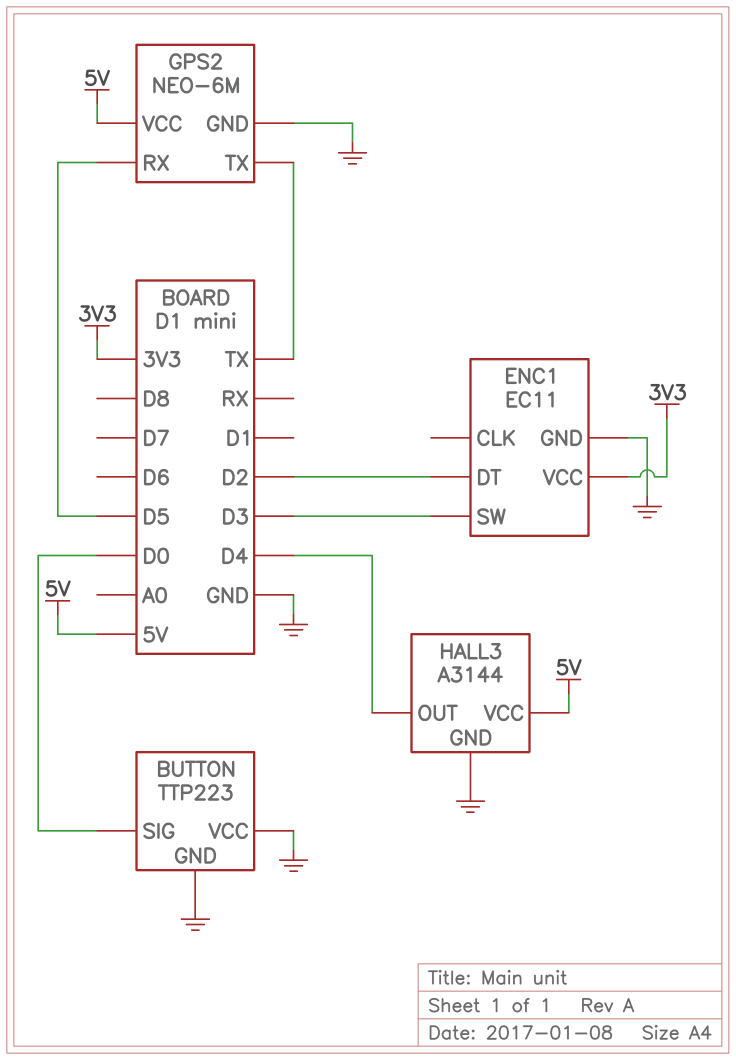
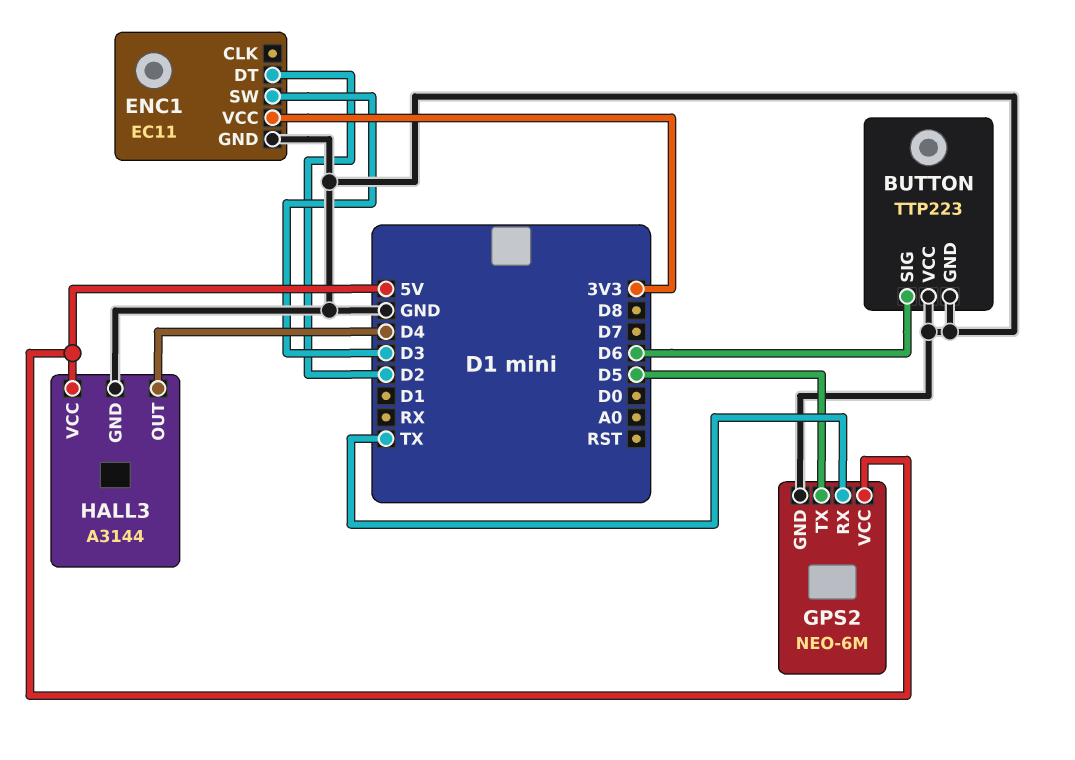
BUTTON pin SIG: D0 -> D6
GPS2 pin RX: D5 -> TX
GPS2 pin TX: TX -> D5

